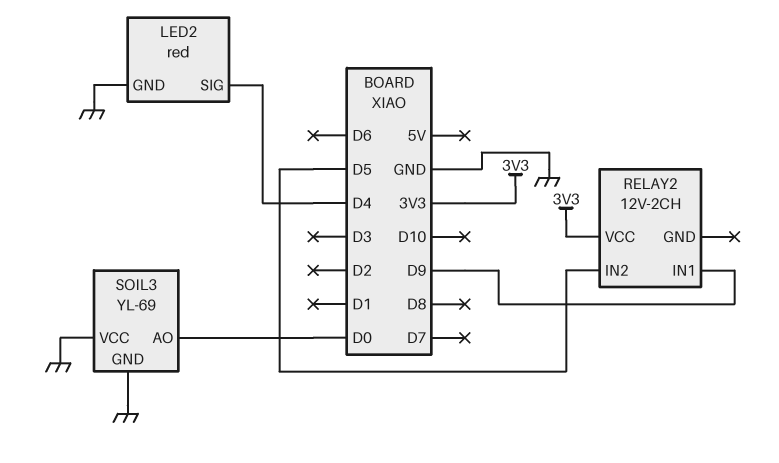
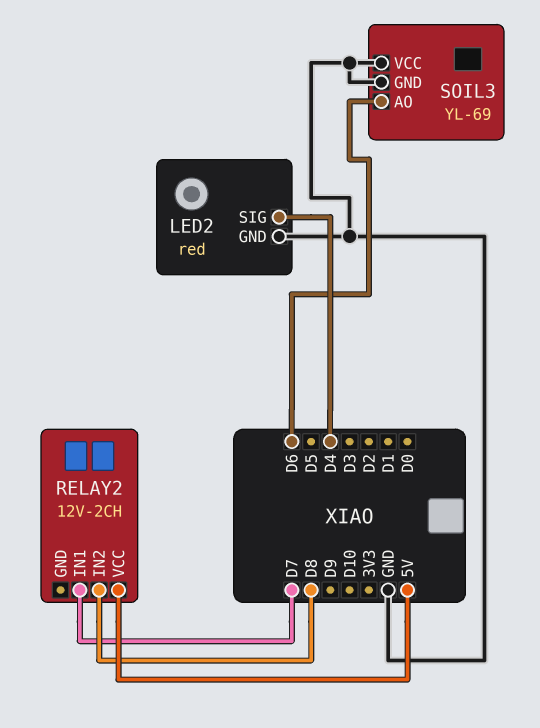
RELAY2 pin IN1: D9 -> D7
RELAY2 pin IN2: D5 -> D8
RELAY2 pin VCC: 3V3 -> 5V
SOIL3 pin AO: D0 -> D6

